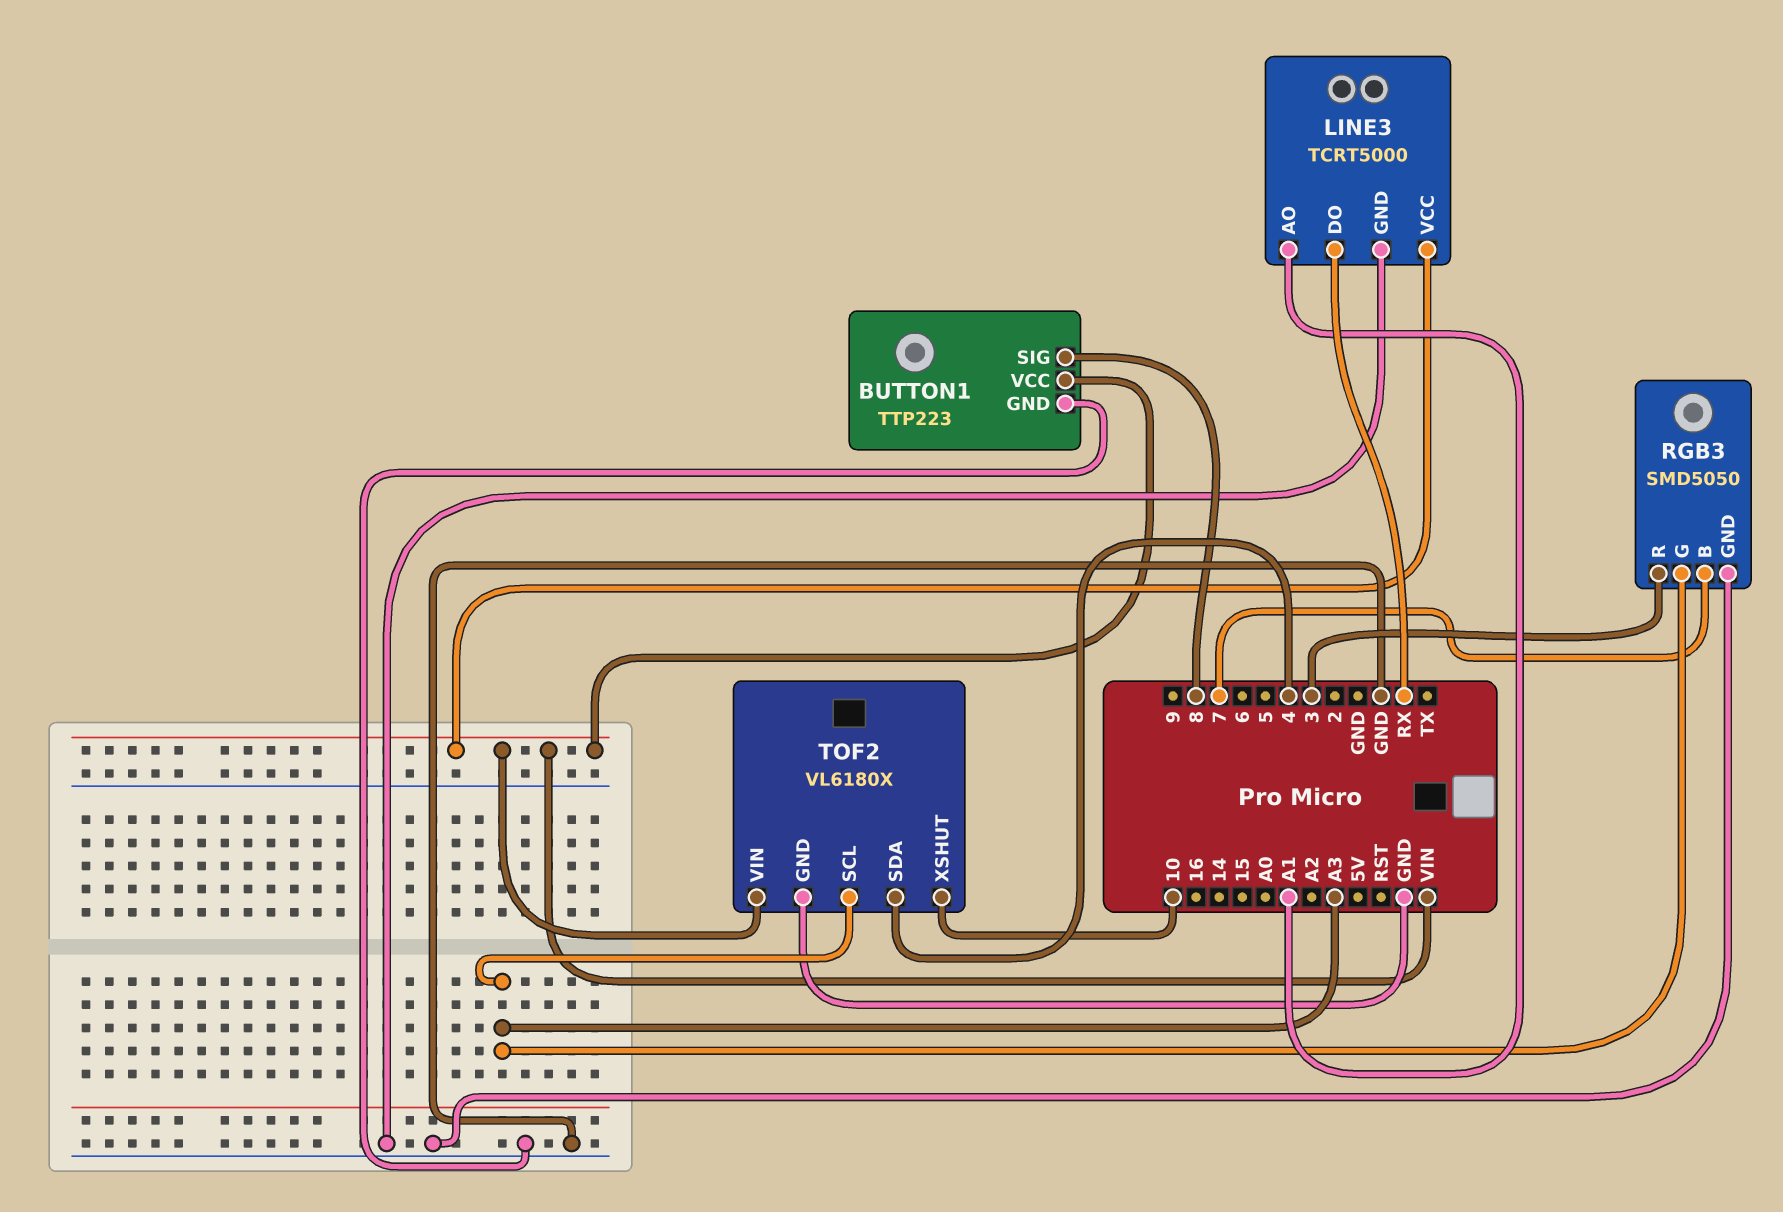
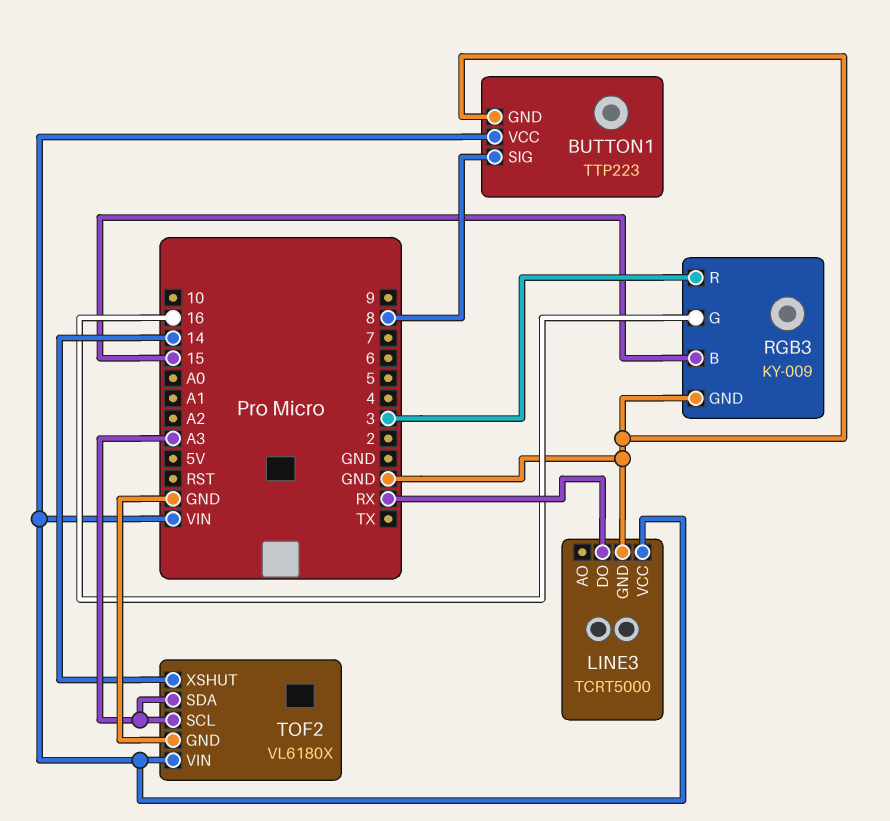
LINE3 pin AO: A1 -> none
RGB3: SMD5050 -> KY-009
RGB3 pin B: 7 -> 15
RGB3 pin G: A3 -> 16
TOF2 pin SDA: 4 -> A3
TOF2 pin XSHUT: 10 -> 14

